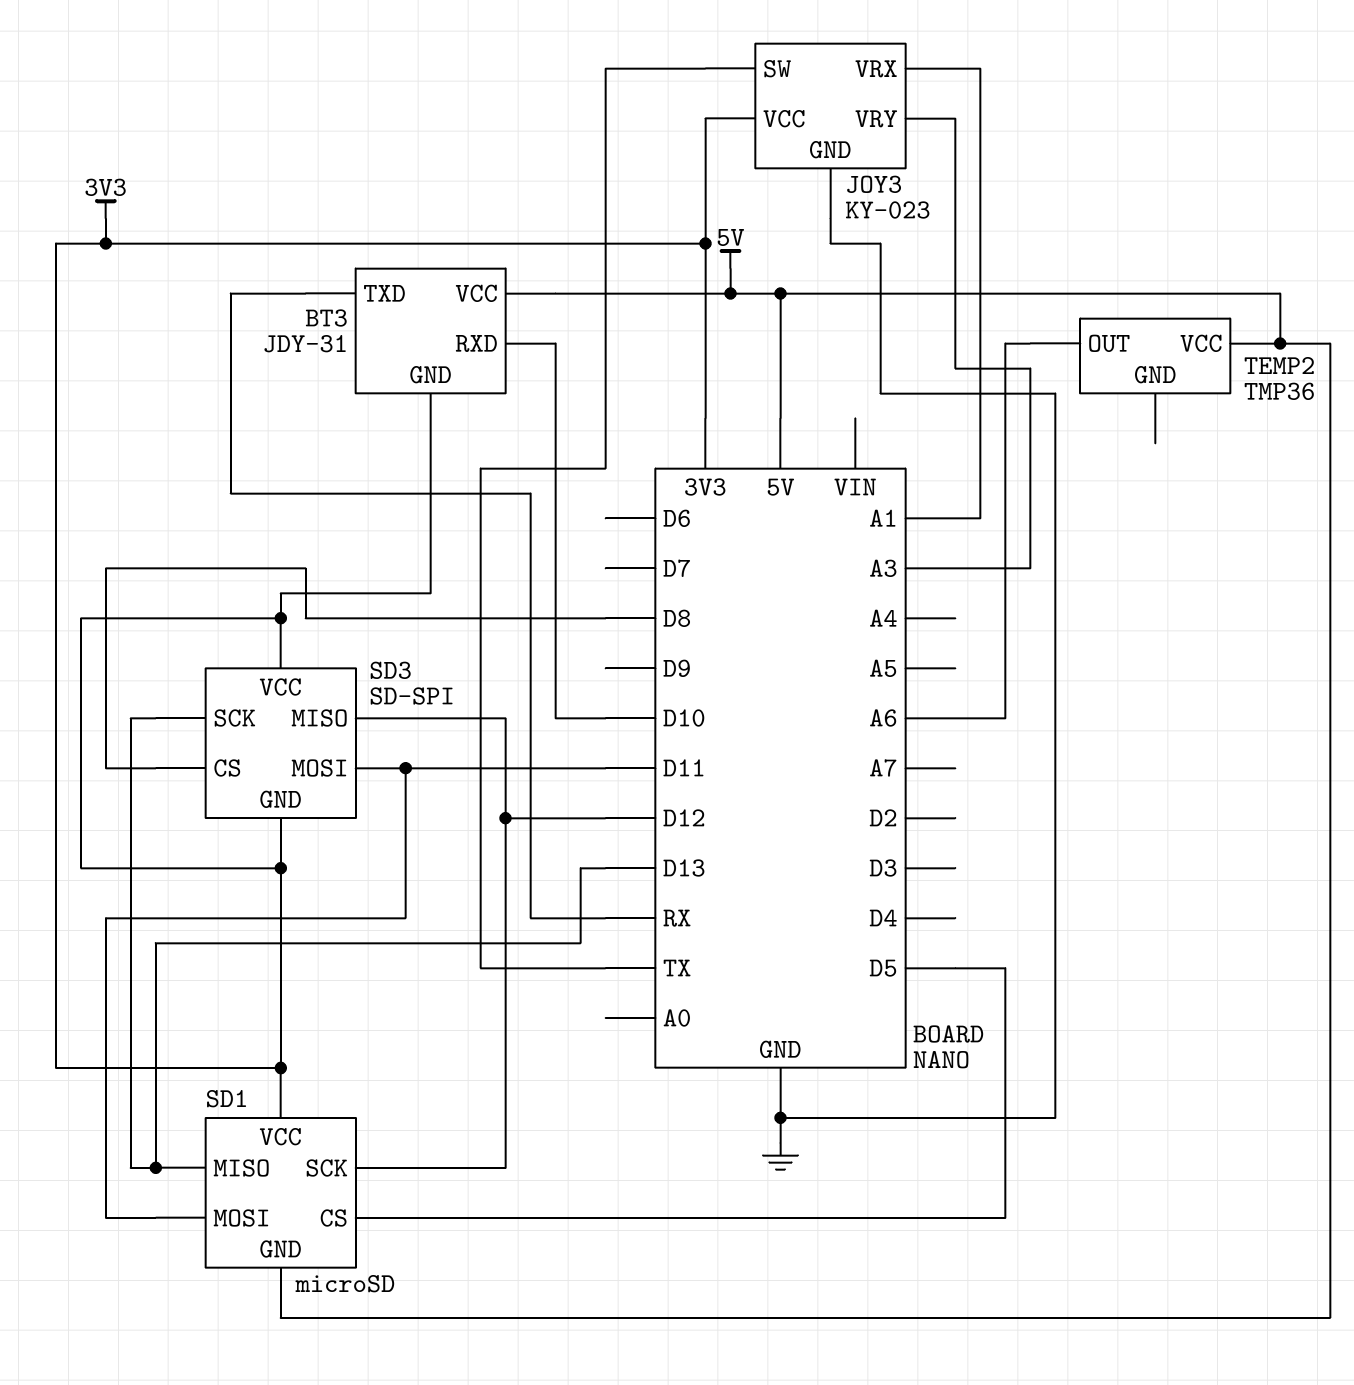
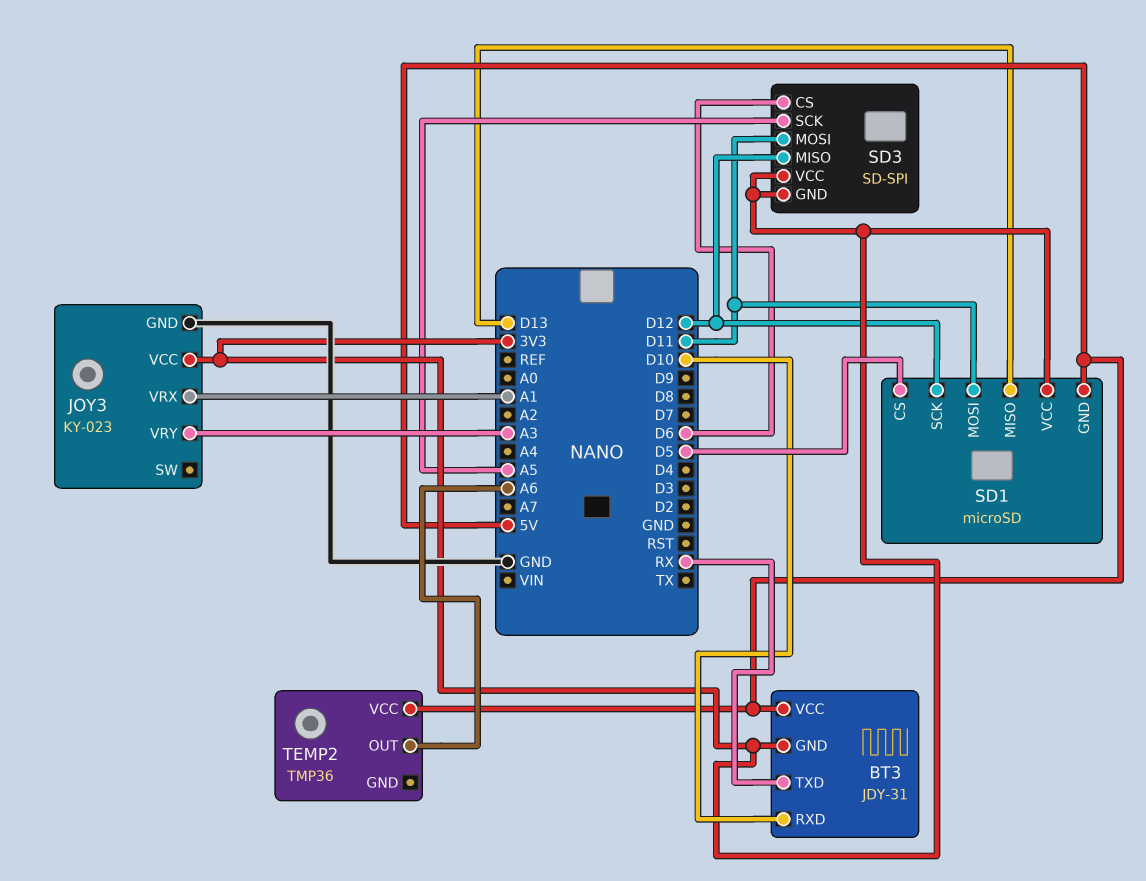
JOY3 pin SW: TX -> none
SD3 pin CS: D8 -> D6
SD3 pin SCK: D13 -> A5

